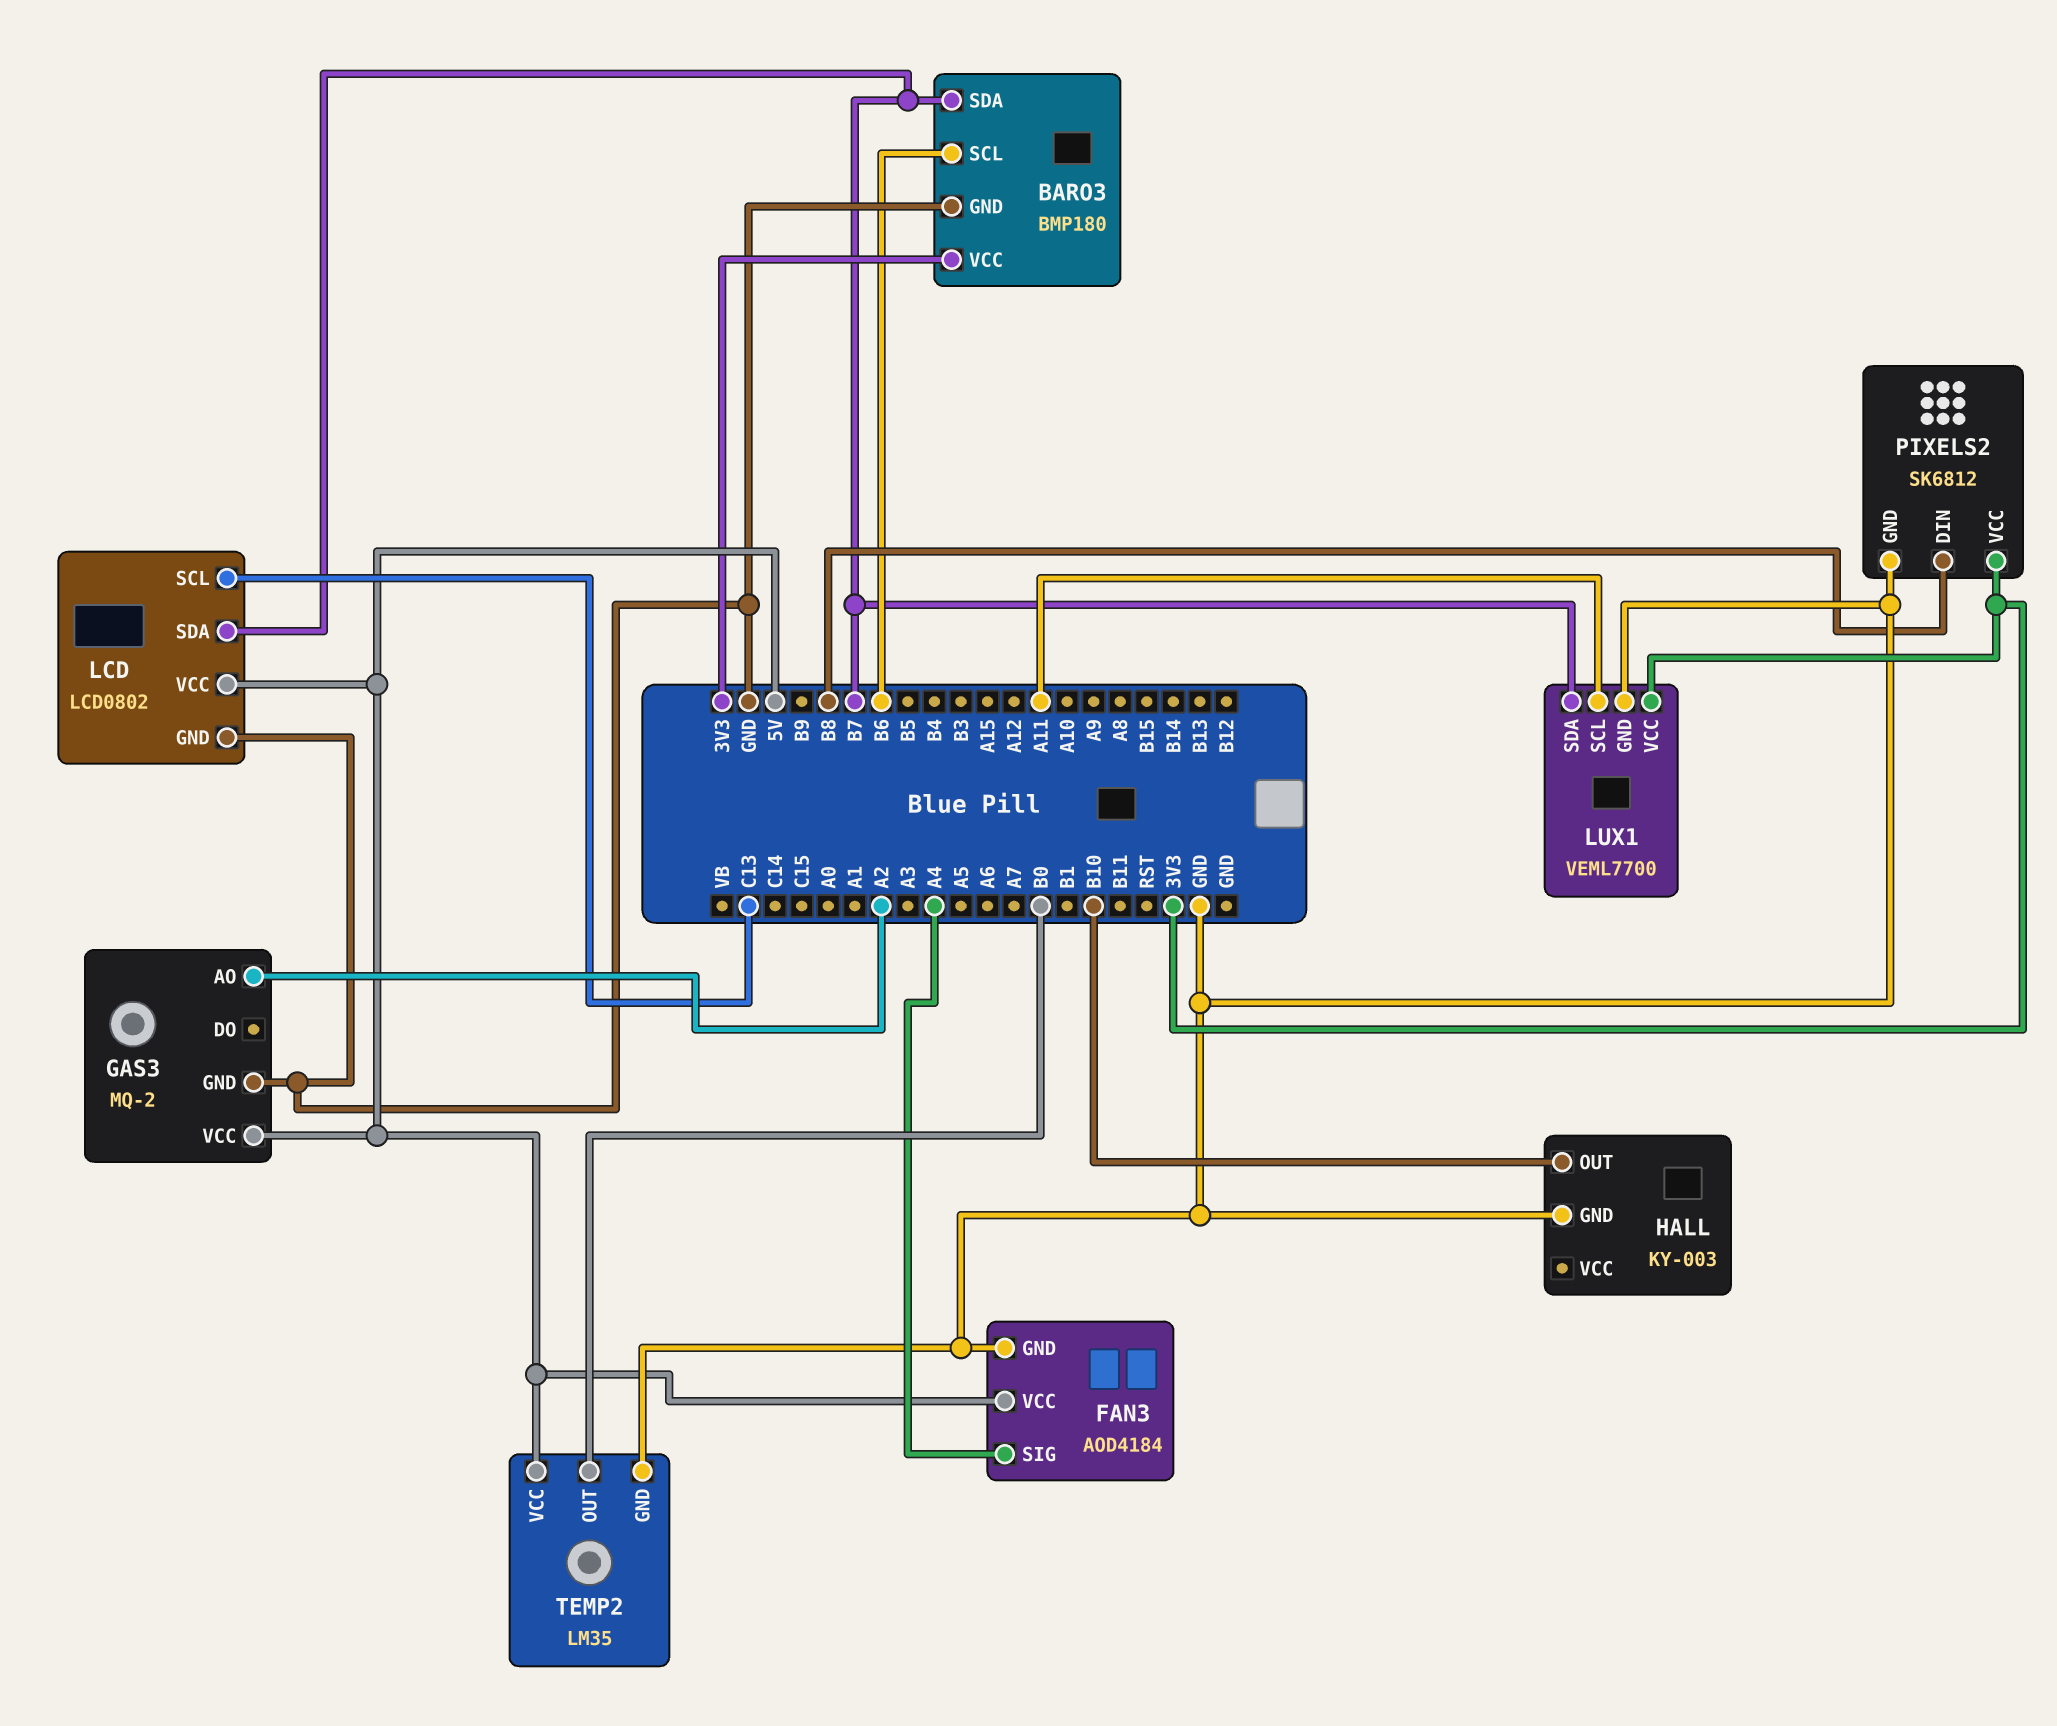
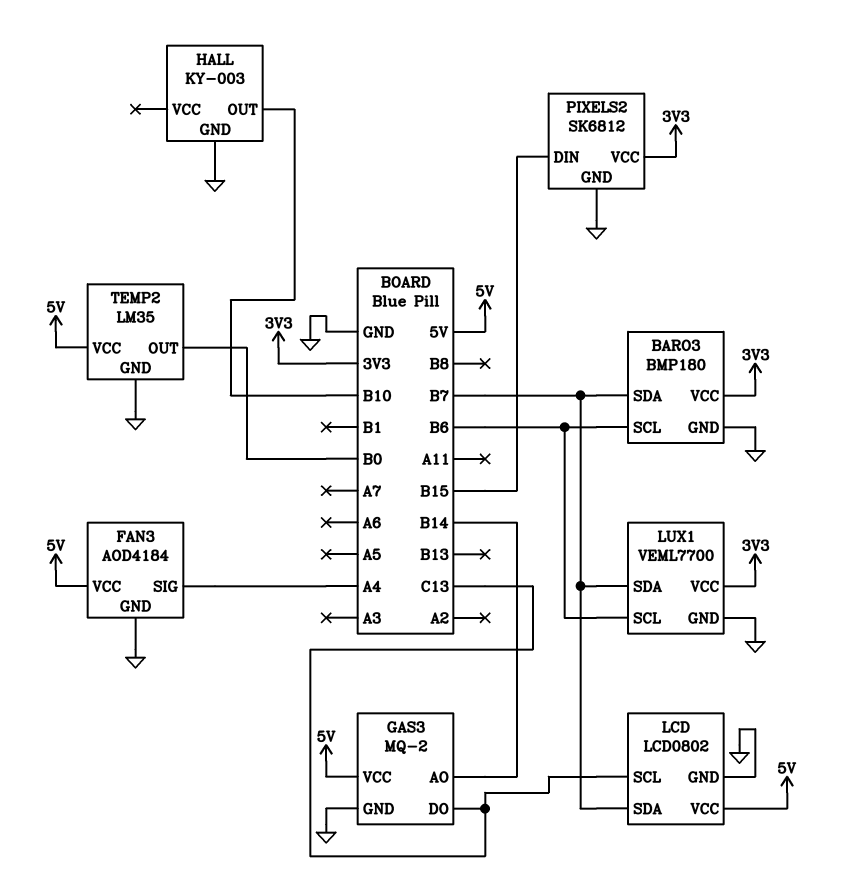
GAS3 pin AO: A2 -> B14
GAS3 pin DO: none -> C13
LUX1 pin SCL: A11 -> B6
PIXELS2 pin DIN: B8 -> B15

